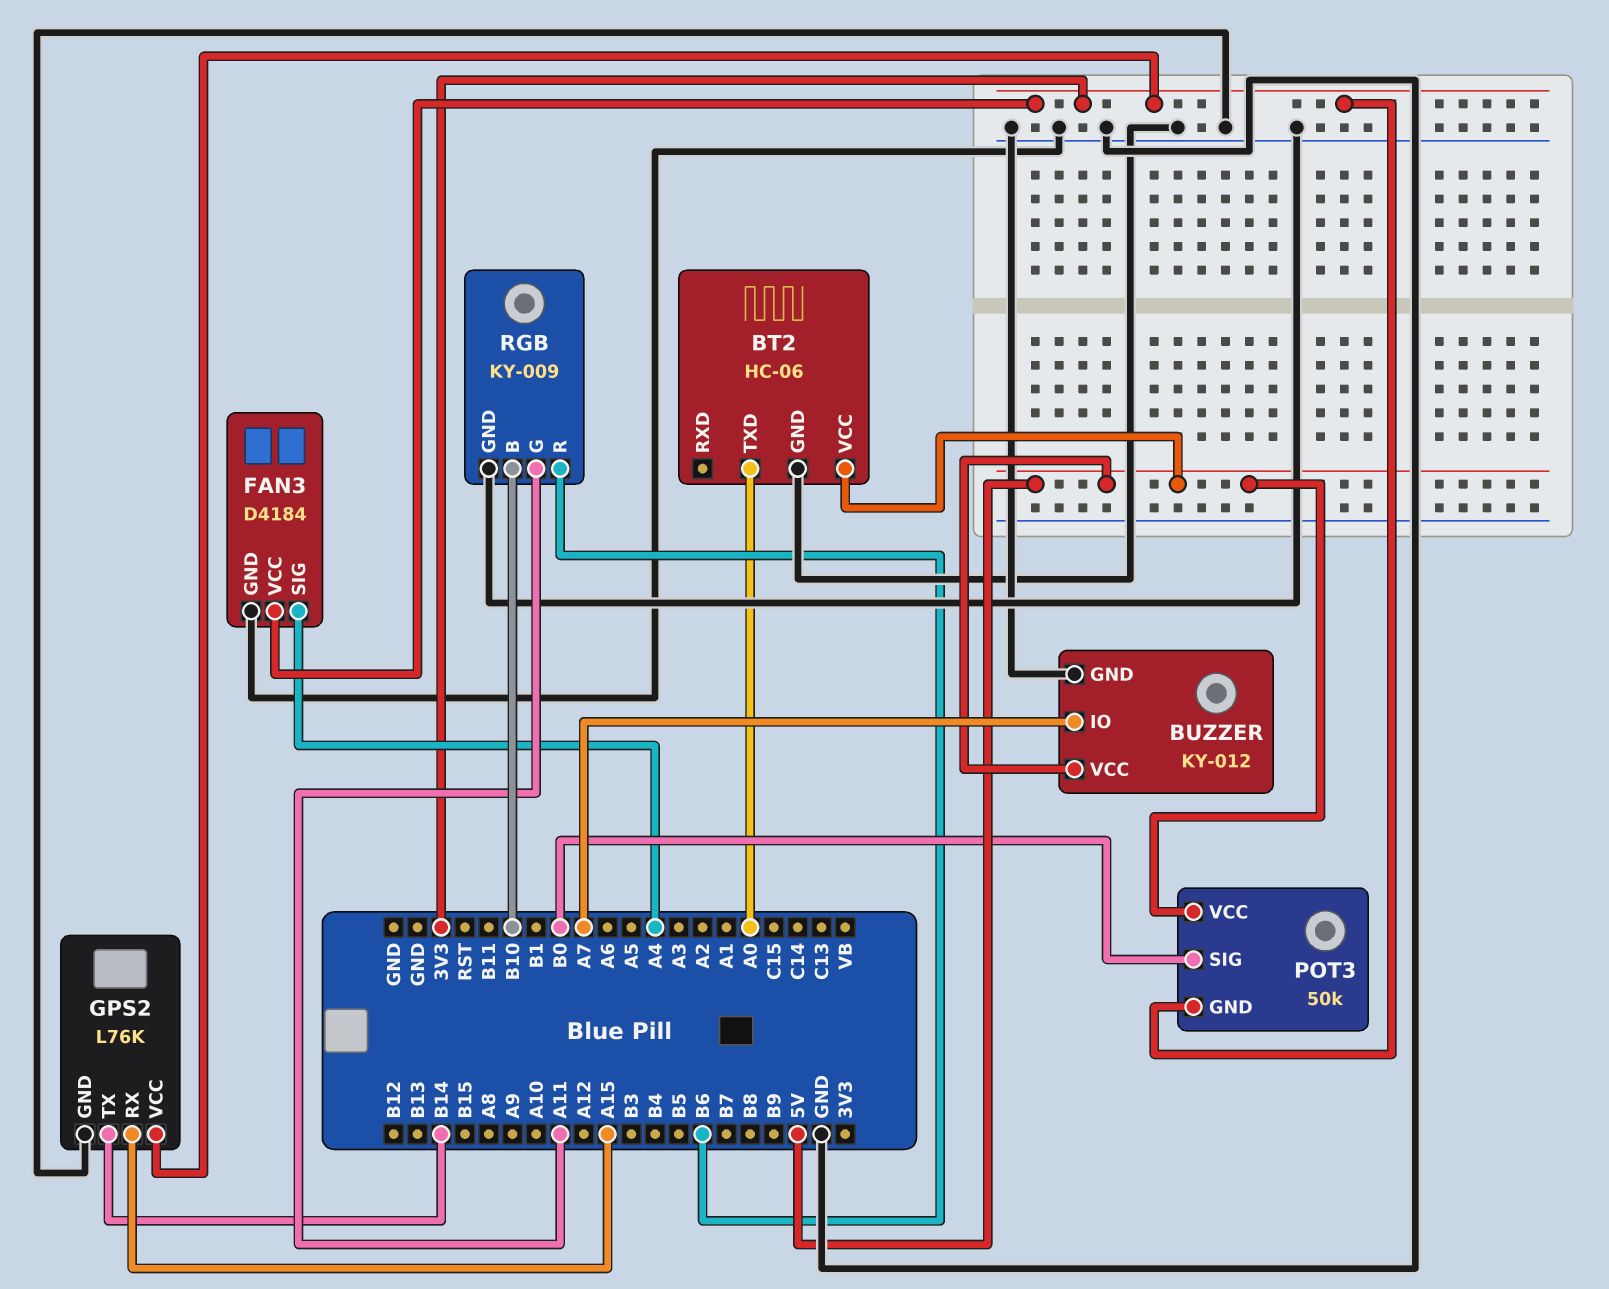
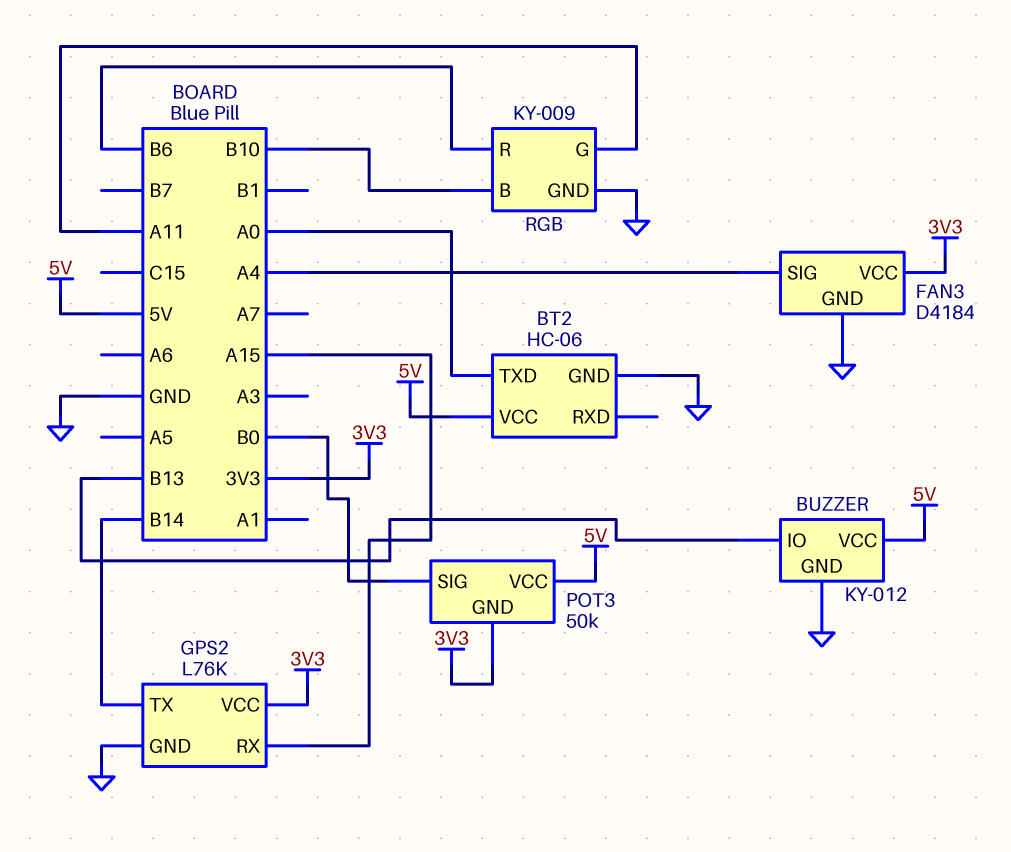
BUZZER pin IO: A7 -> B13

